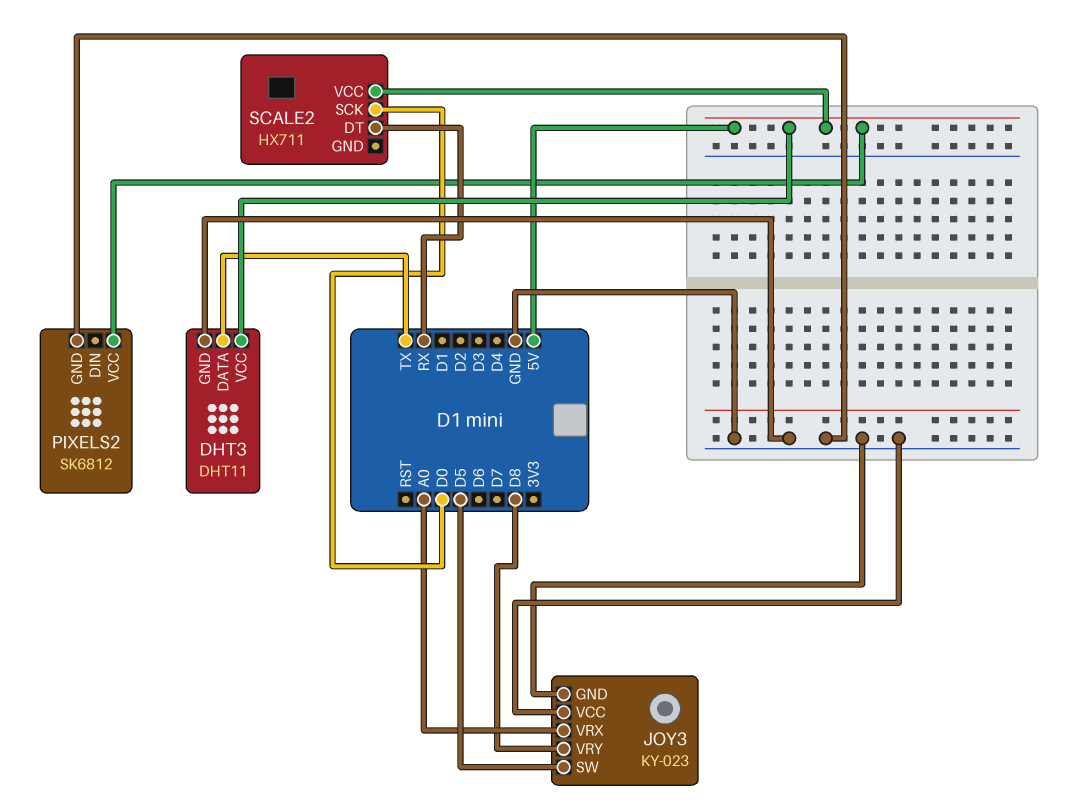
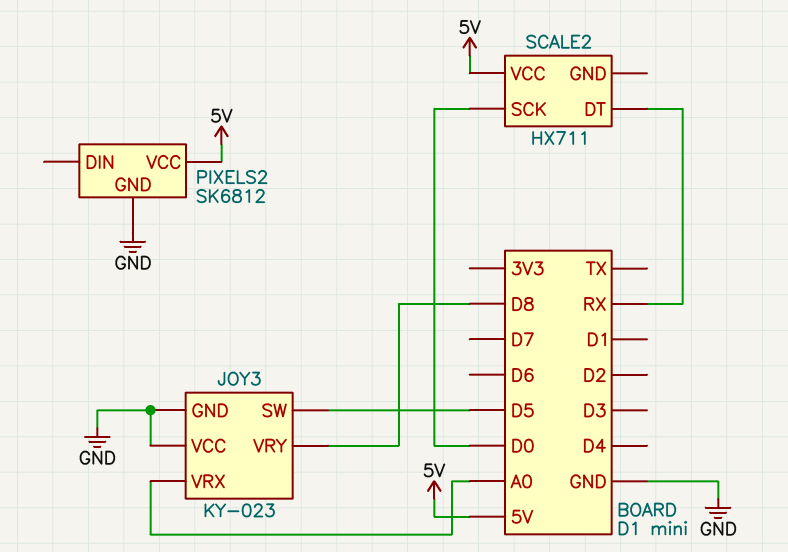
DHT3: DHT11 -> none
DHT3 pin DATA: TX -> none
DHT3 pin GND: GND -> none
DHT3 pin VCC: 5V -> none

